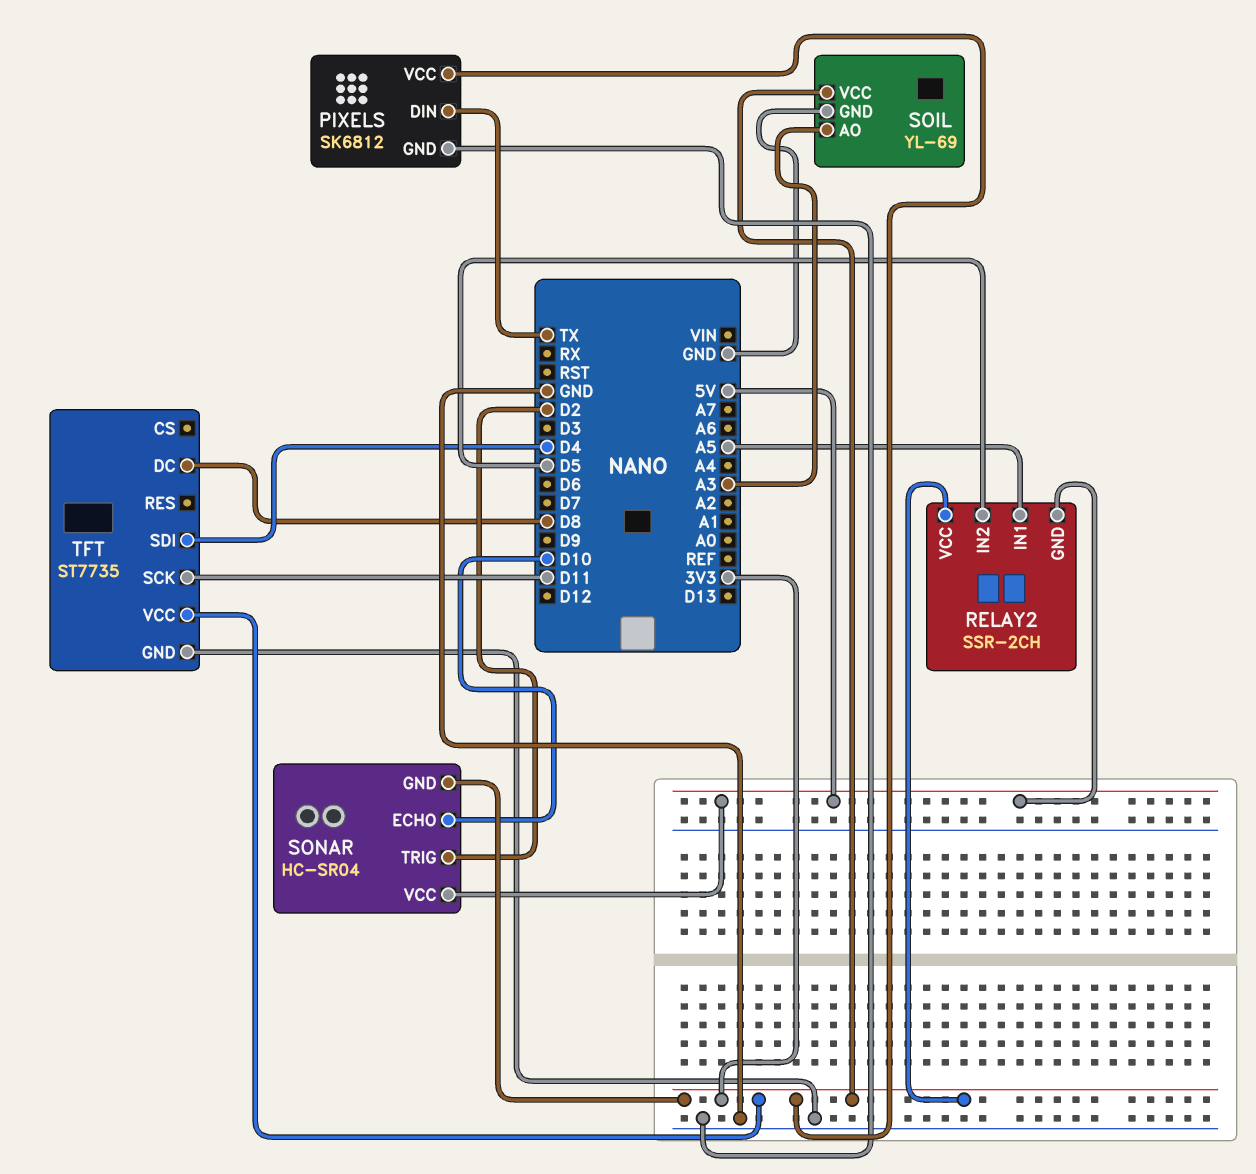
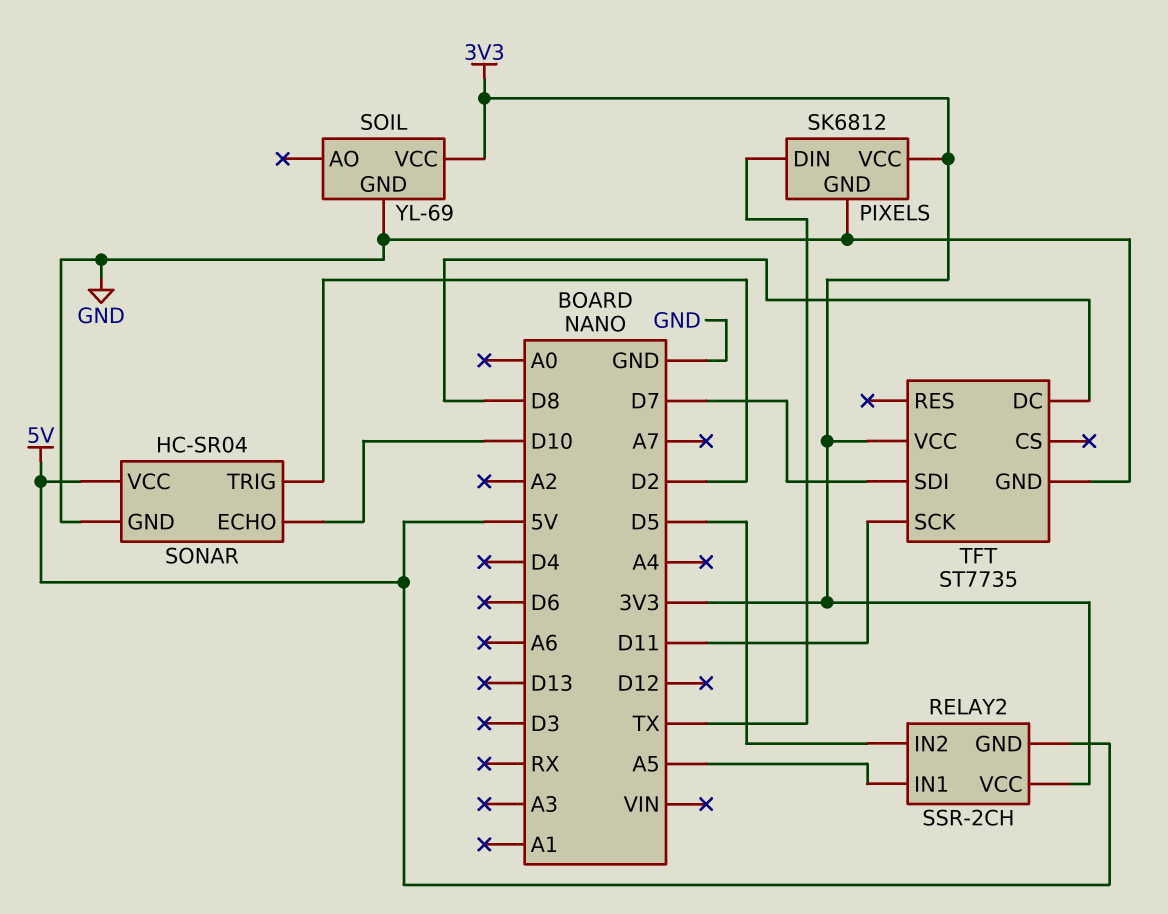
SOIL pin AO: A3 -> none
SONAR pin GND: 3V3 -> GND
TFT pin SDI: D4 -> D7

